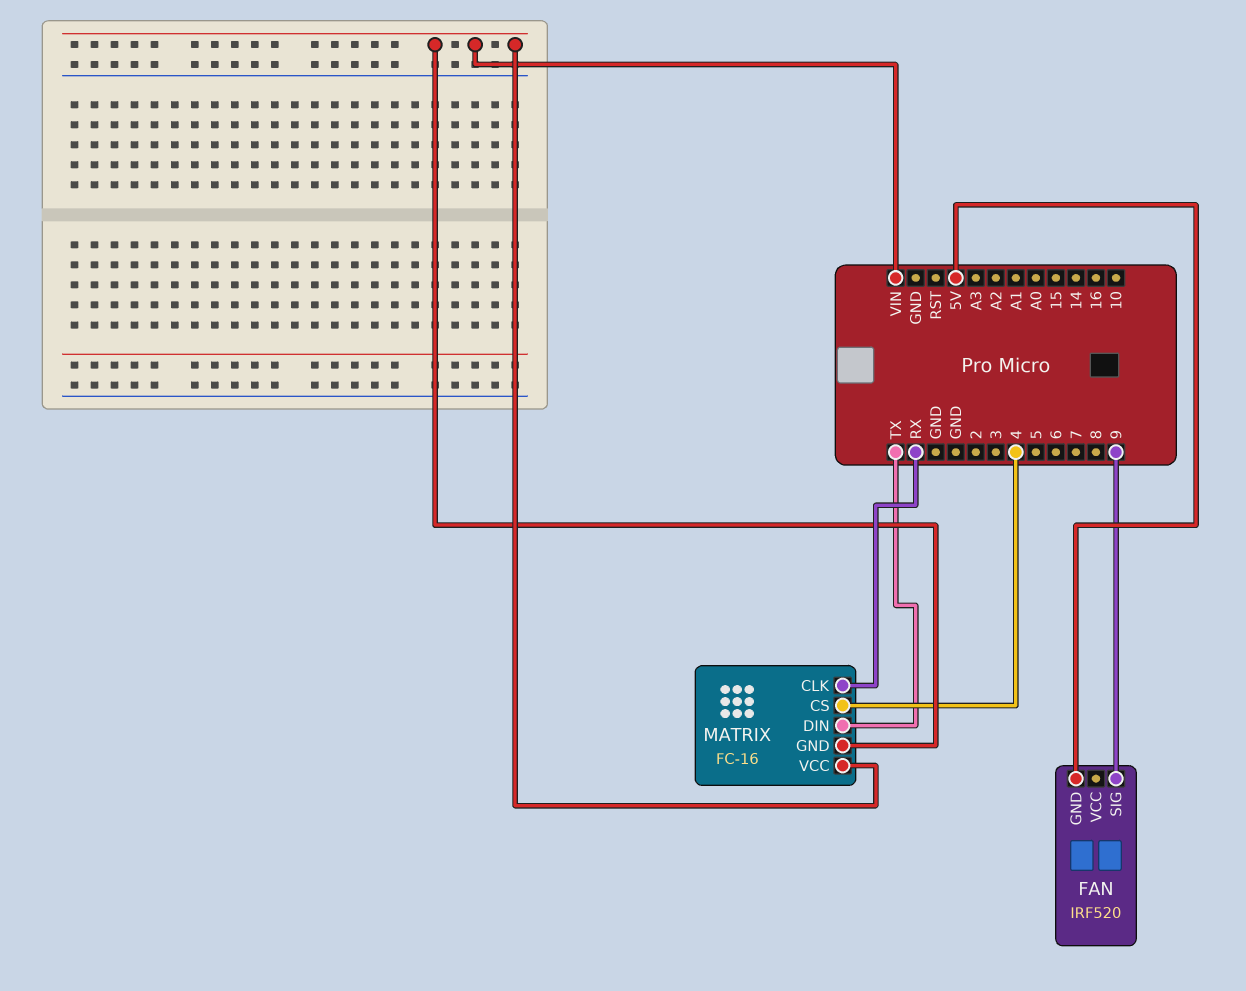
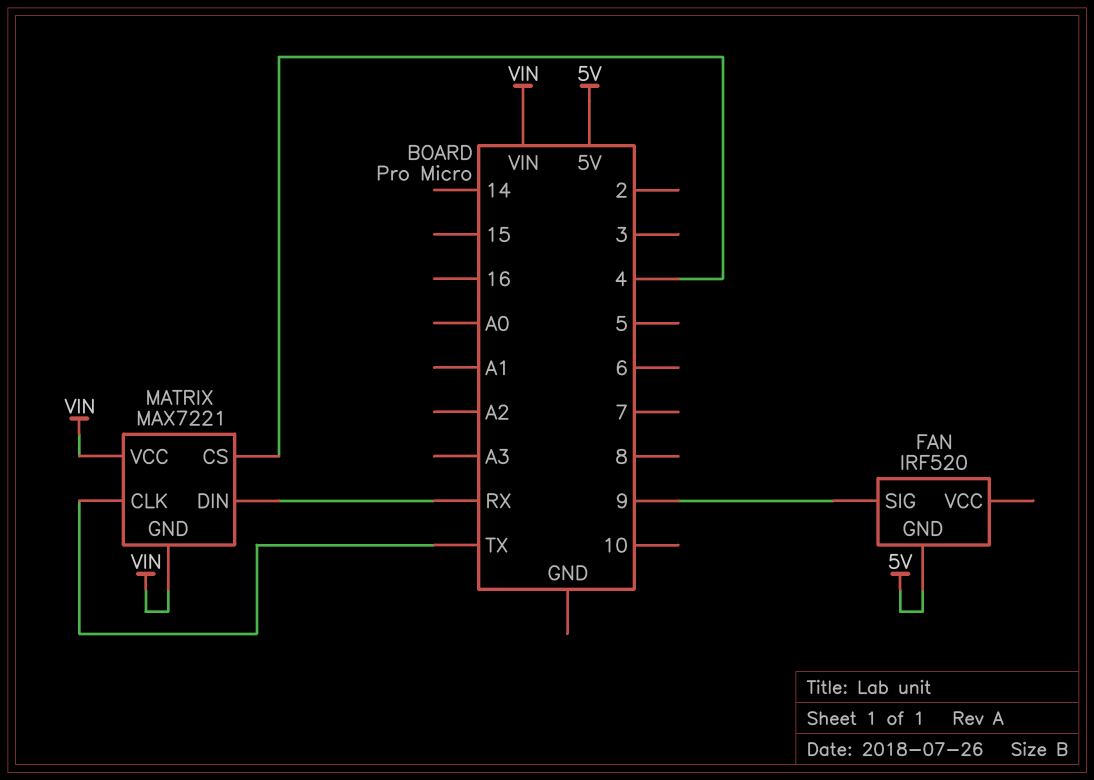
MATRIX: FC-16 -> MAX7221
MATRIX pin CLK: RX -> TX
MATRIX pin DIN: TX -> RX

